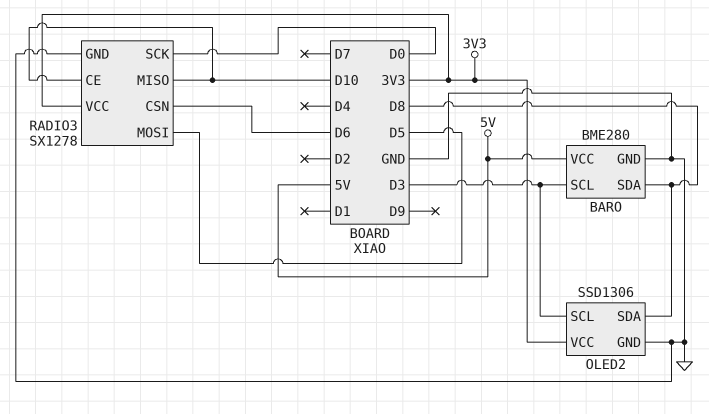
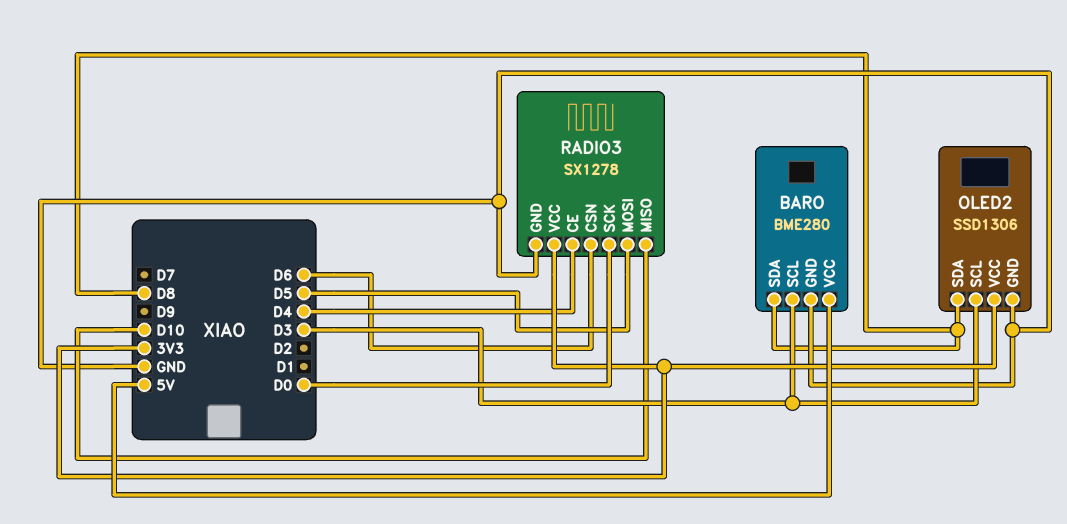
RADIO3 pin CE: D10 -> D4

